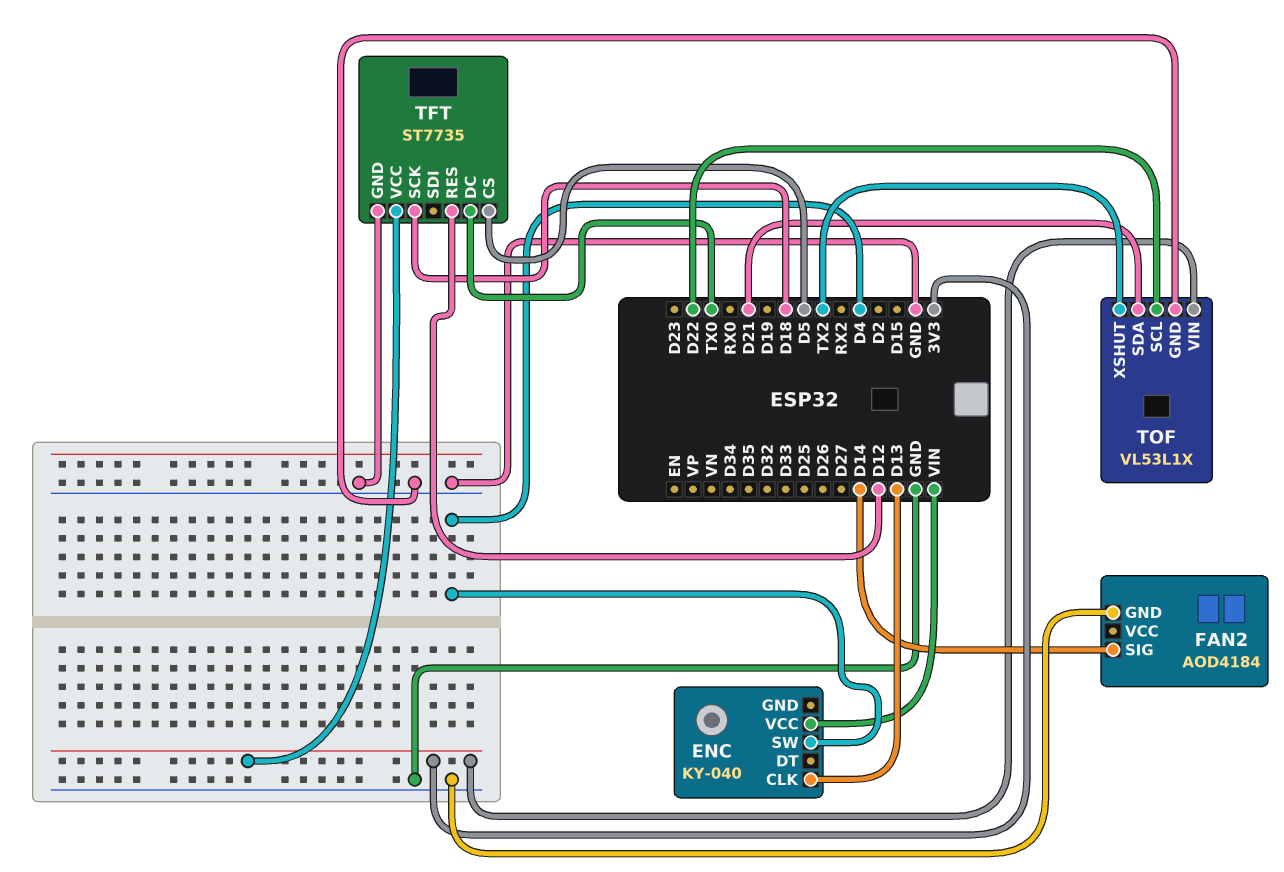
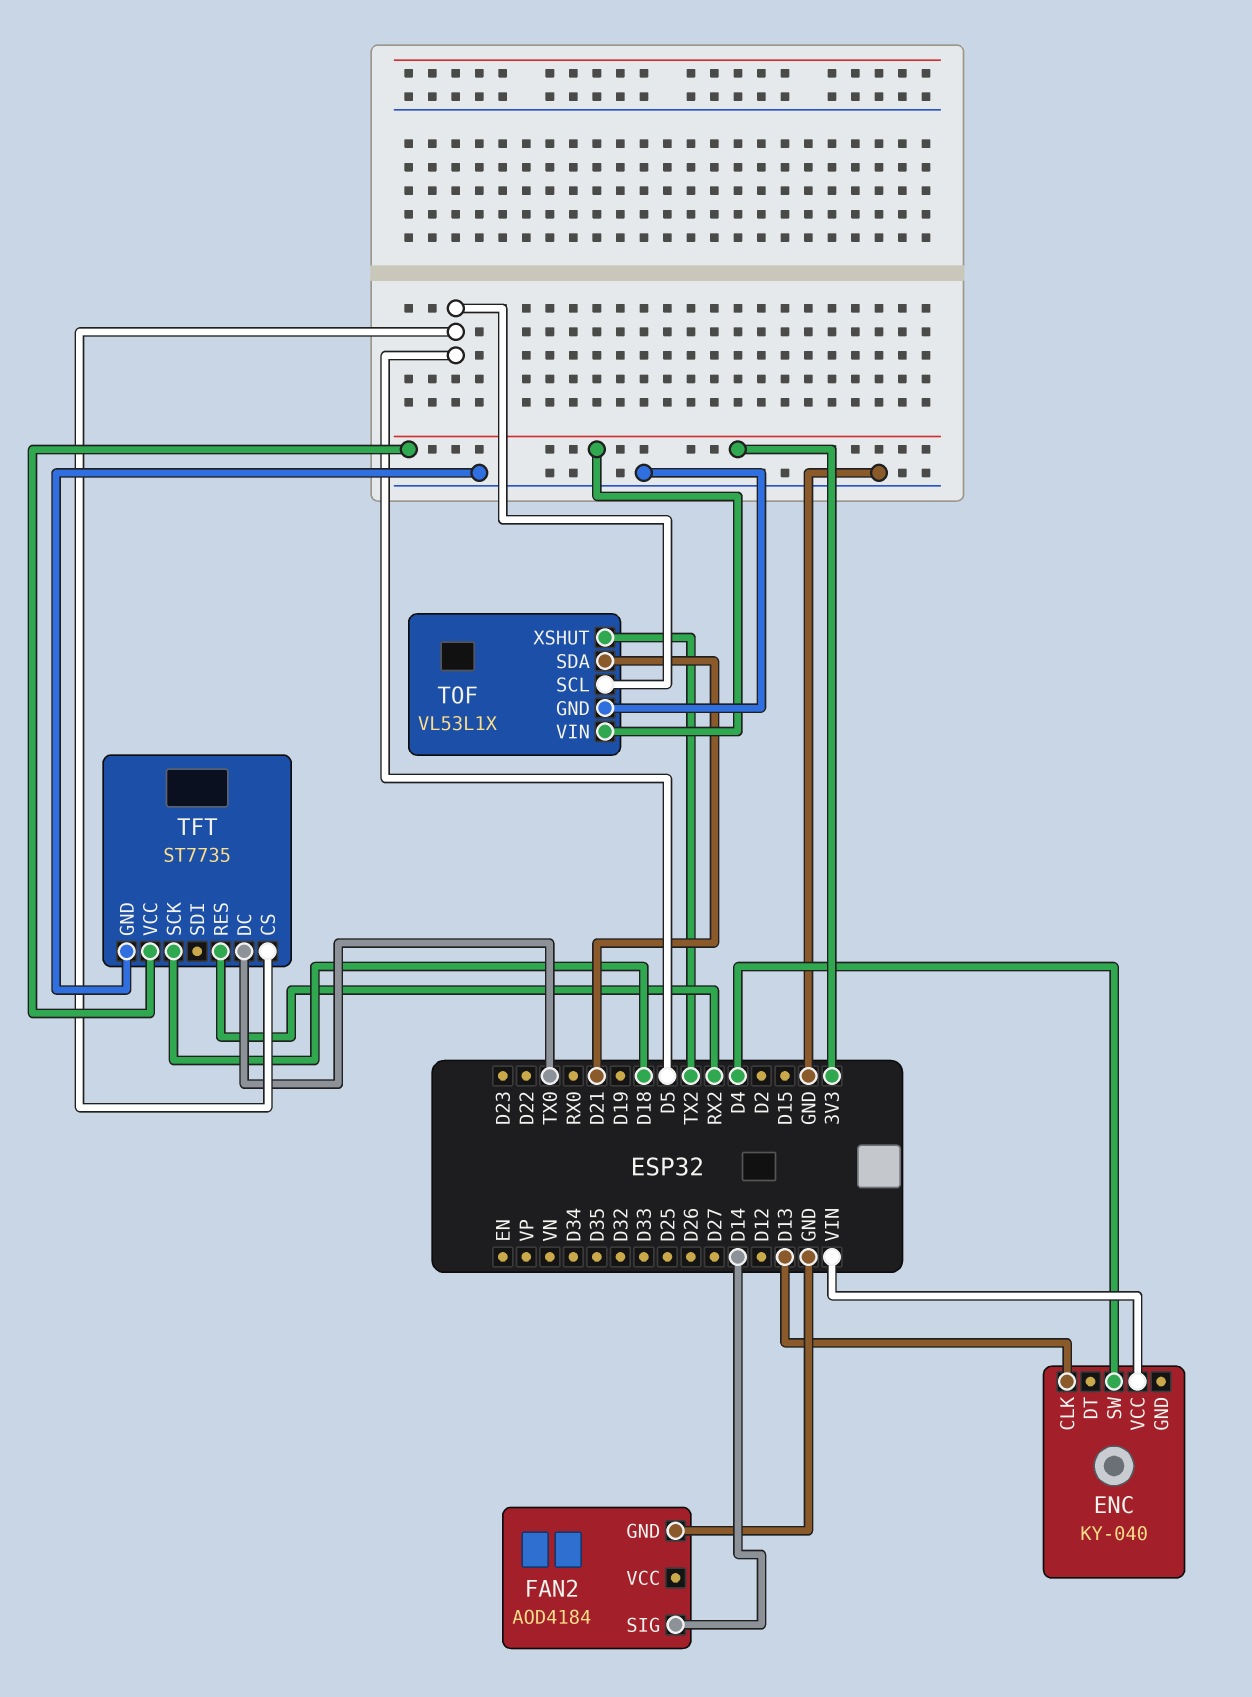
TFT pin RES: D12 -> RX2
TOF pin SCL: D22 -> D5

